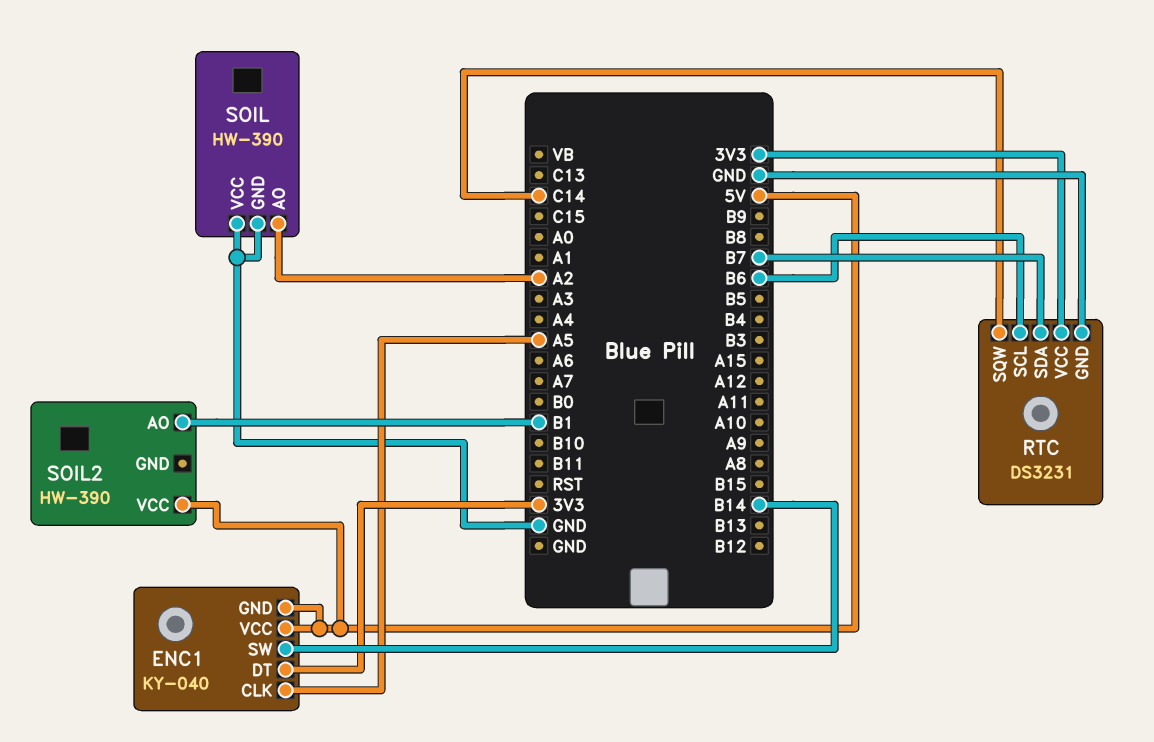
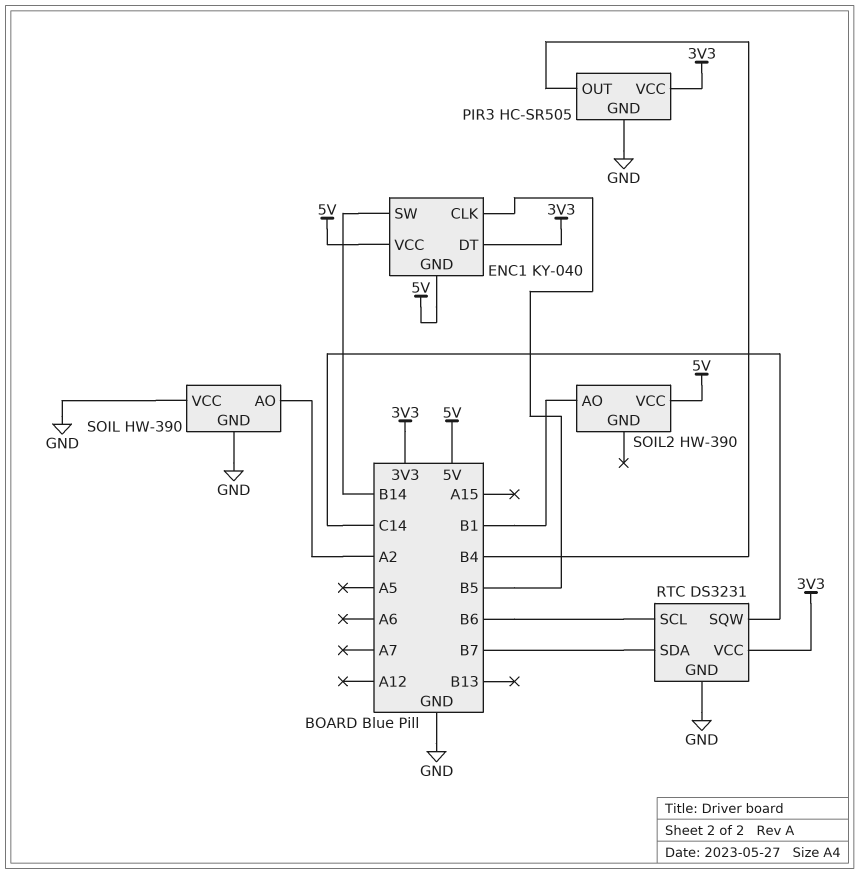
ENC1 pin CLK: A5 -> B5
PIR3: none -> HC-SR505
PIR3 pin GND: none -> GND
PIR3 pin OUT: none -> B4
PIR3 pin VCC: none -> 3V3

